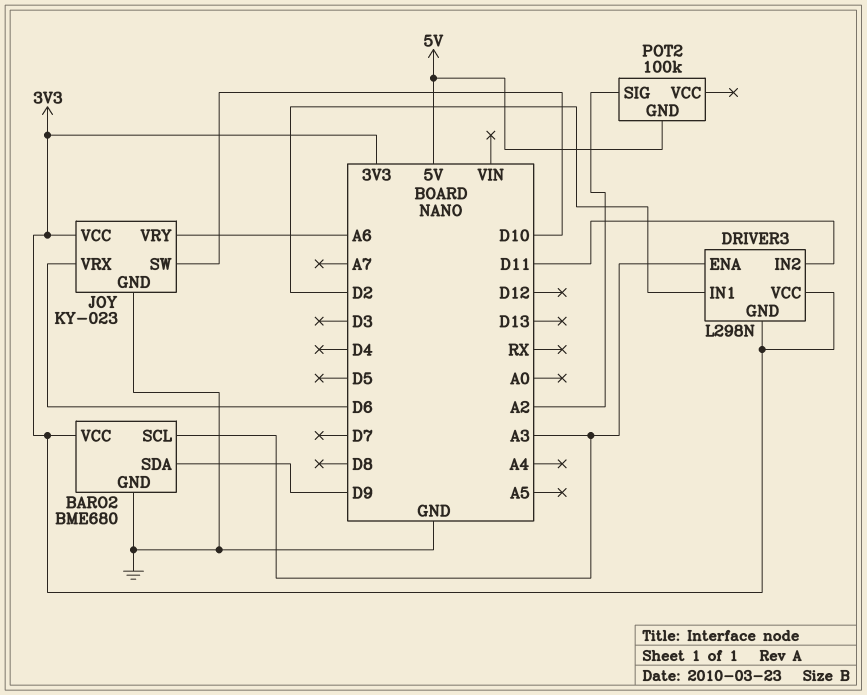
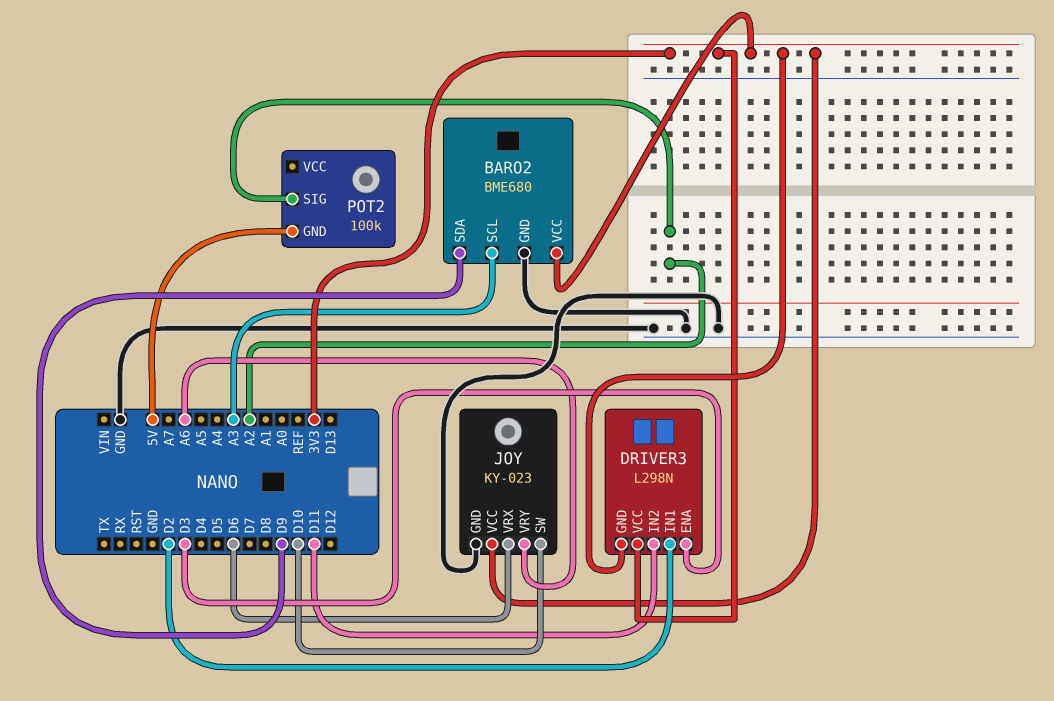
DRIVER3 pin ENA: A3 -> D3

